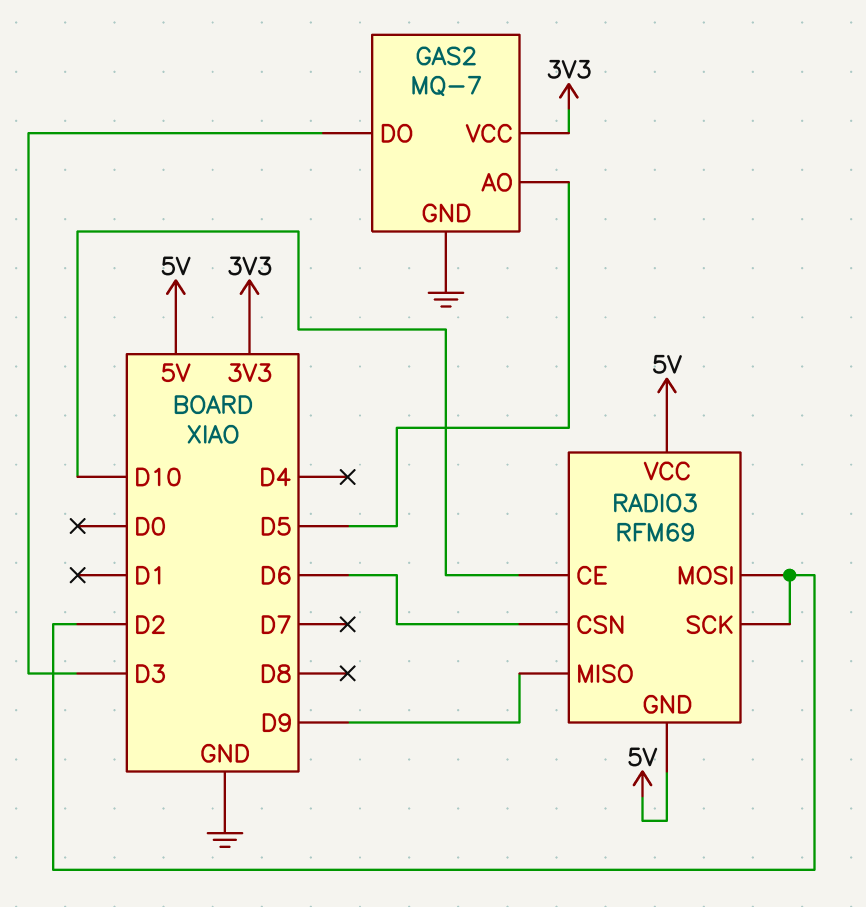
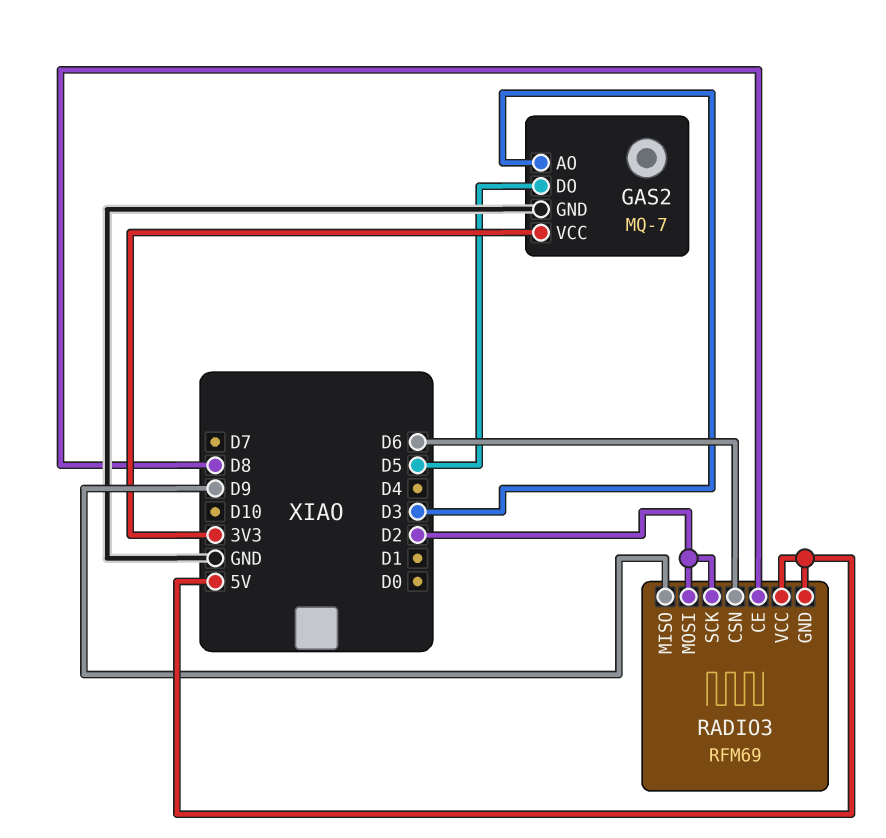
GAS2 pin AO: D5 -> D3
GAS2 pin DO: D3 -> D5
RADIO3 pin CE: D10 -> D8

